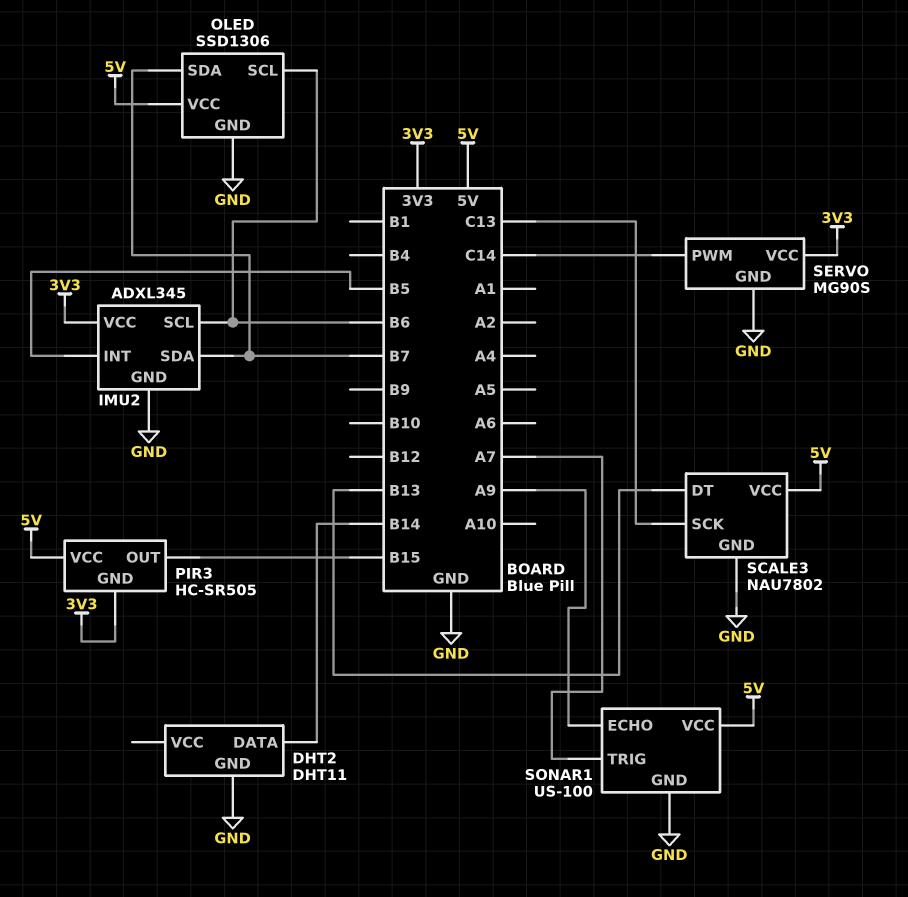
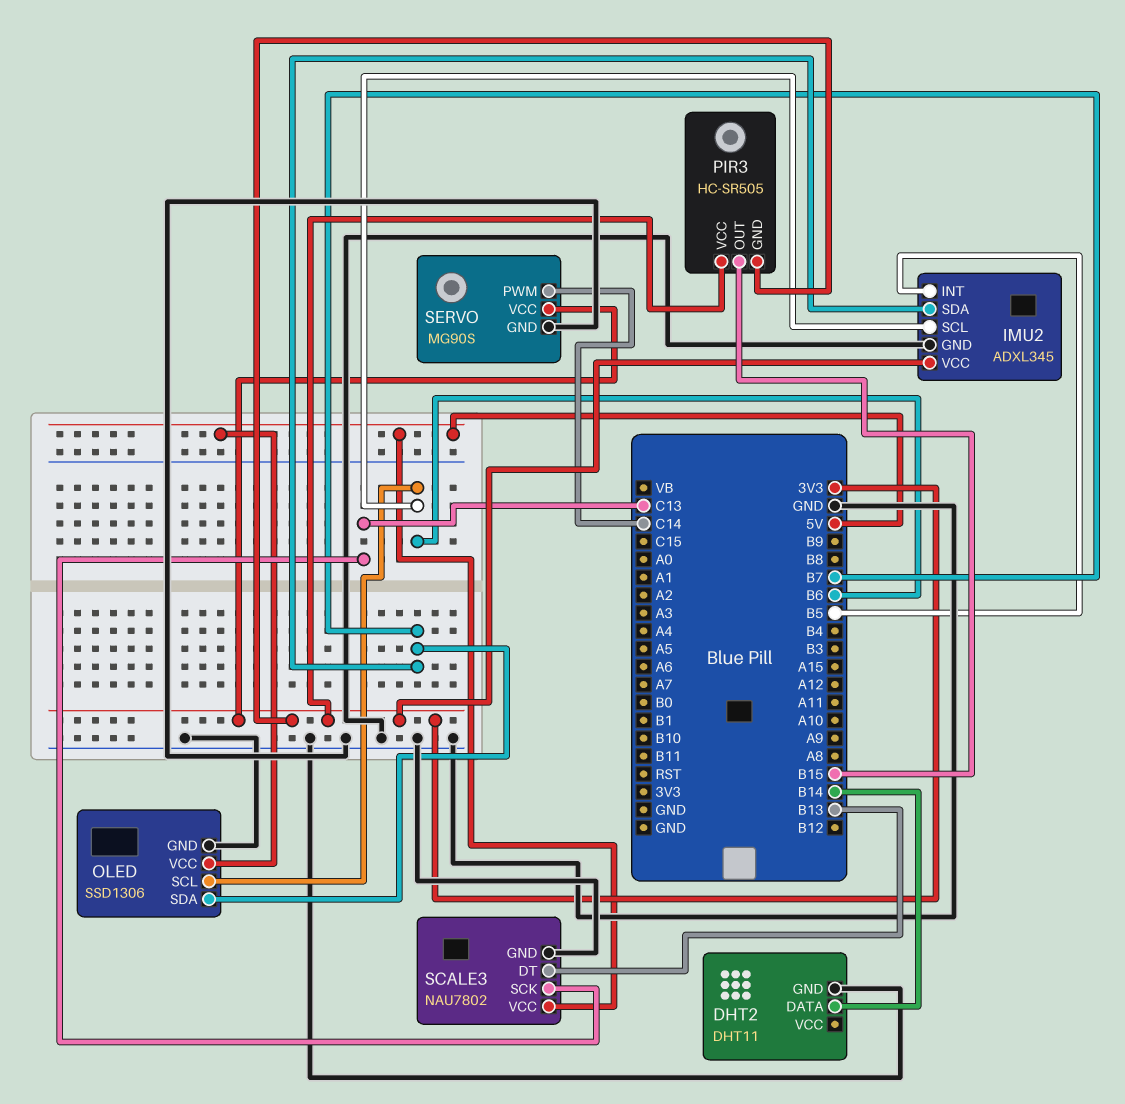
PIR3 pin VCC: 5V -> 3V3
SONAR1: US-100 -> none
SONAR1 pin ECHO: A9 -> none
SONAR1 pin GND: GND -> none
SONAR1 pin TRIG: A7 -> none
SONAR1 pin VCC: 5V -> none

